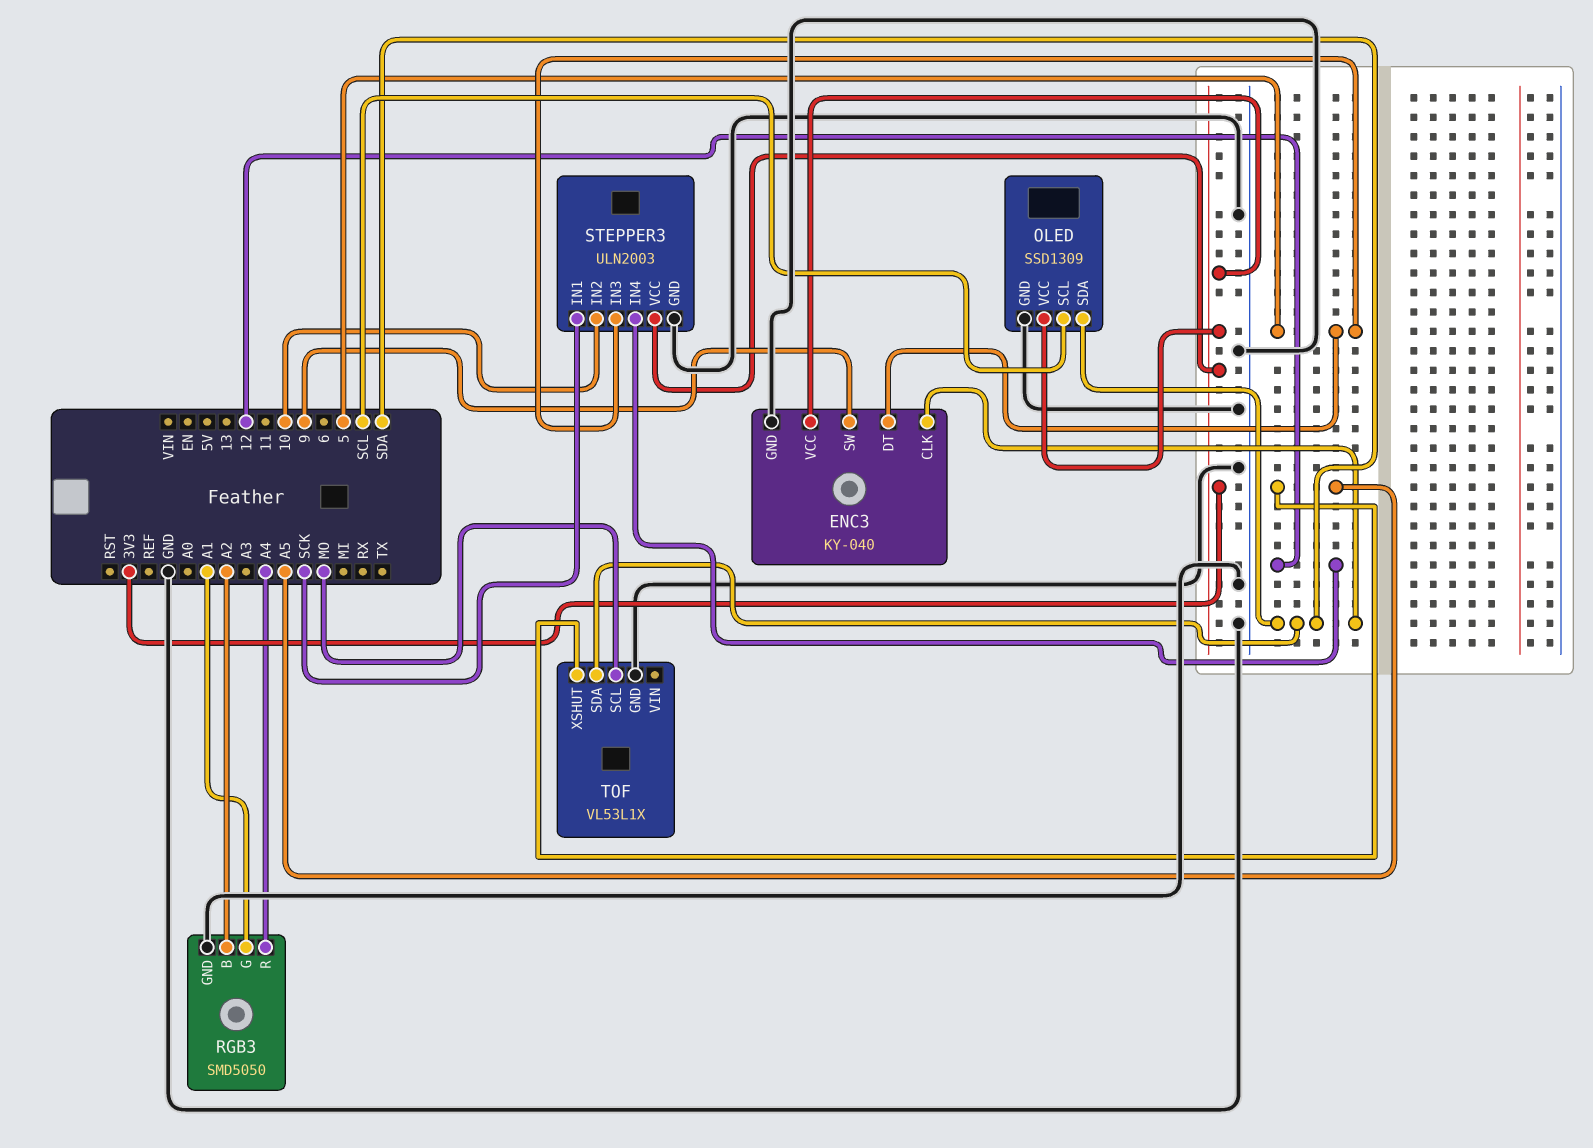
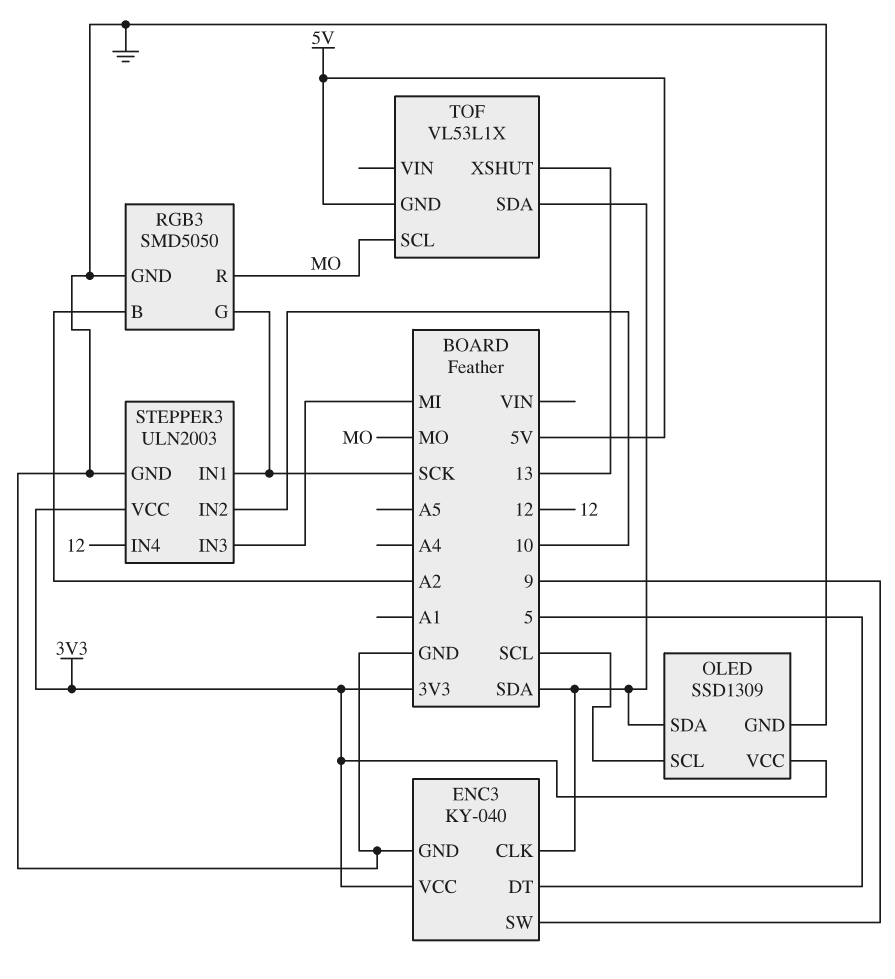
RGB3 pin G: A1 -> SCK
RGB3 pin R: A4 -> MO
STEPPER3 pin IN3: 5 -> MI
TOF pin GND: GND -> 5V
TOF pin XSHUT: A5 -> 13

